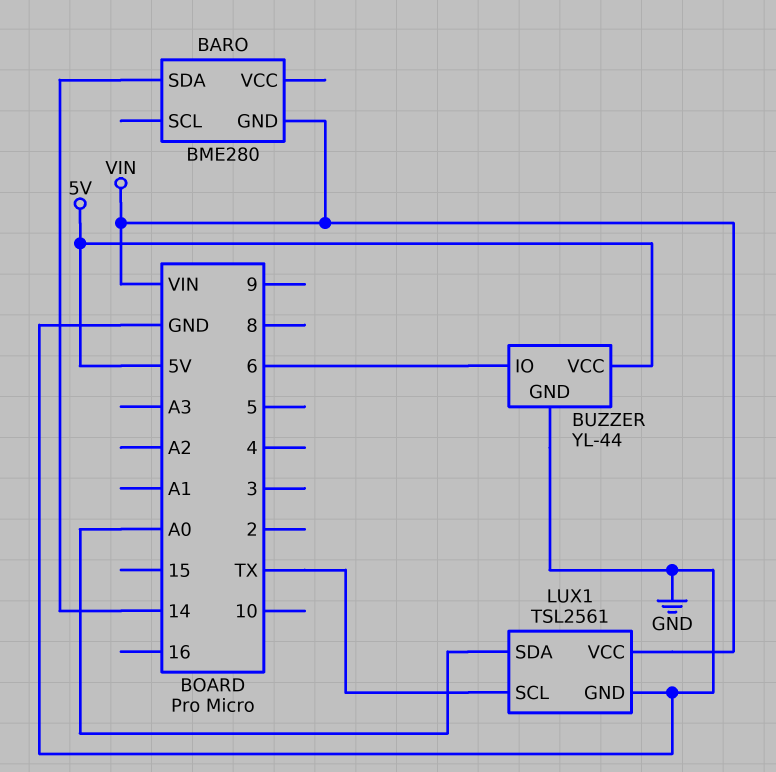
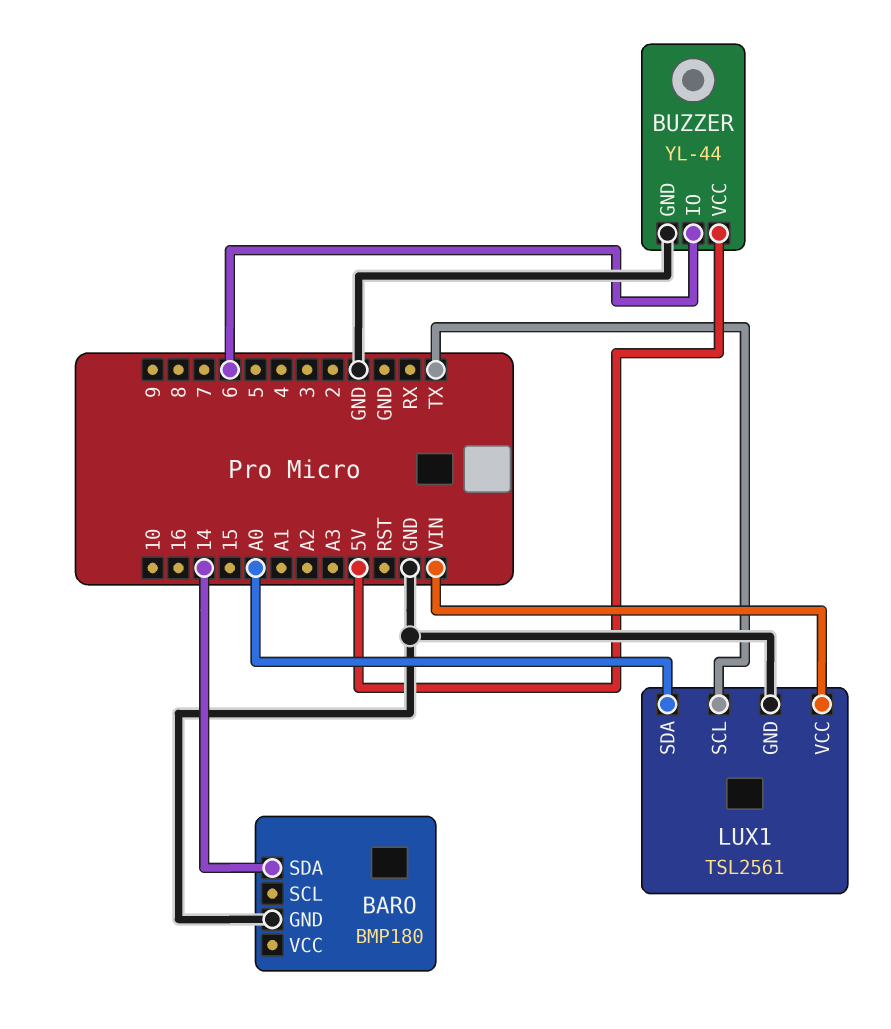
BARO: BME280 -> BMP180
BARO pin GND: VIN -> GND

